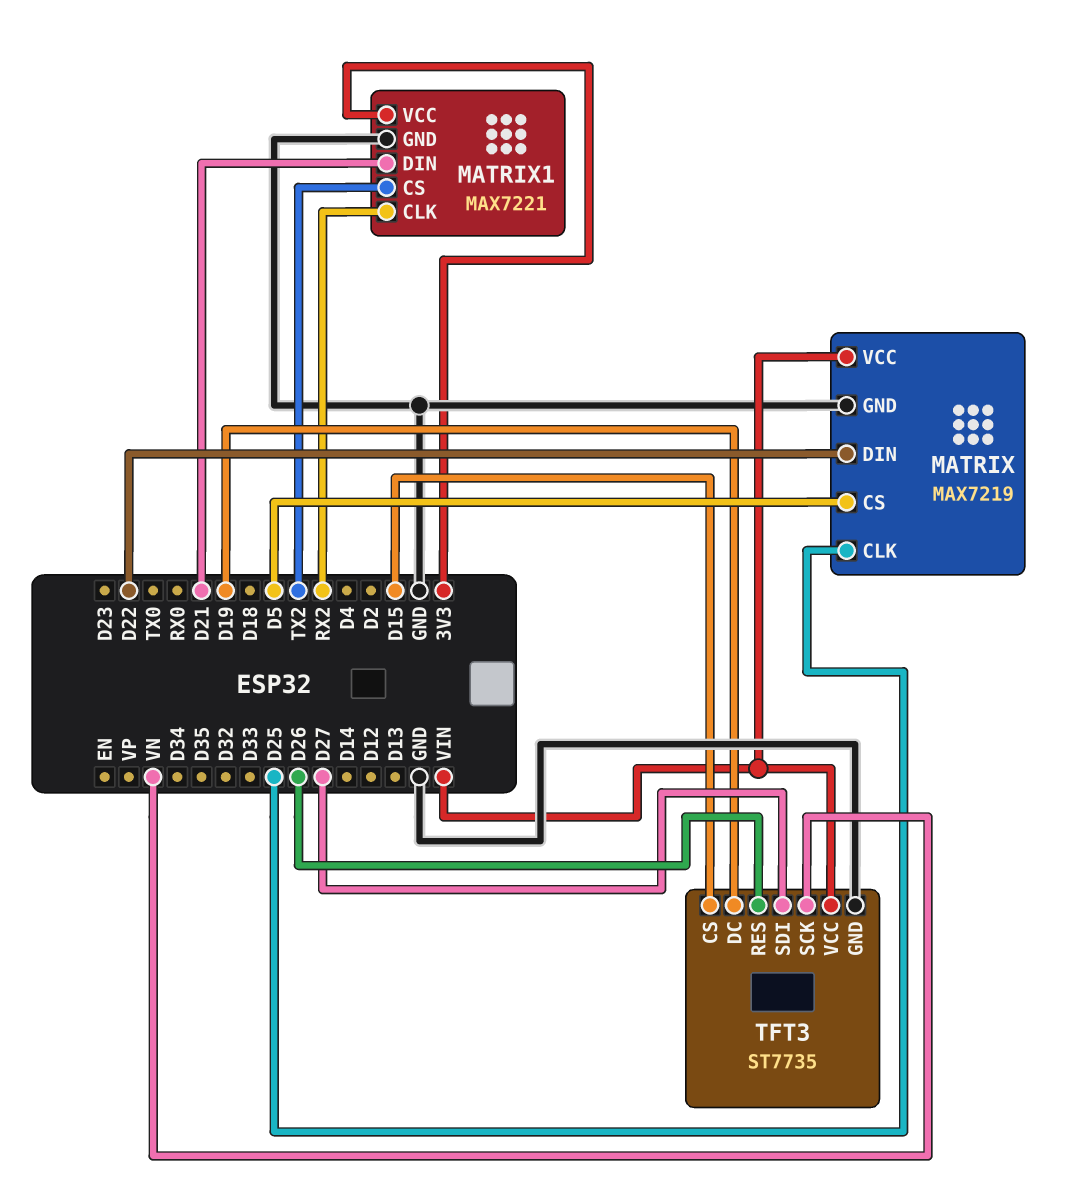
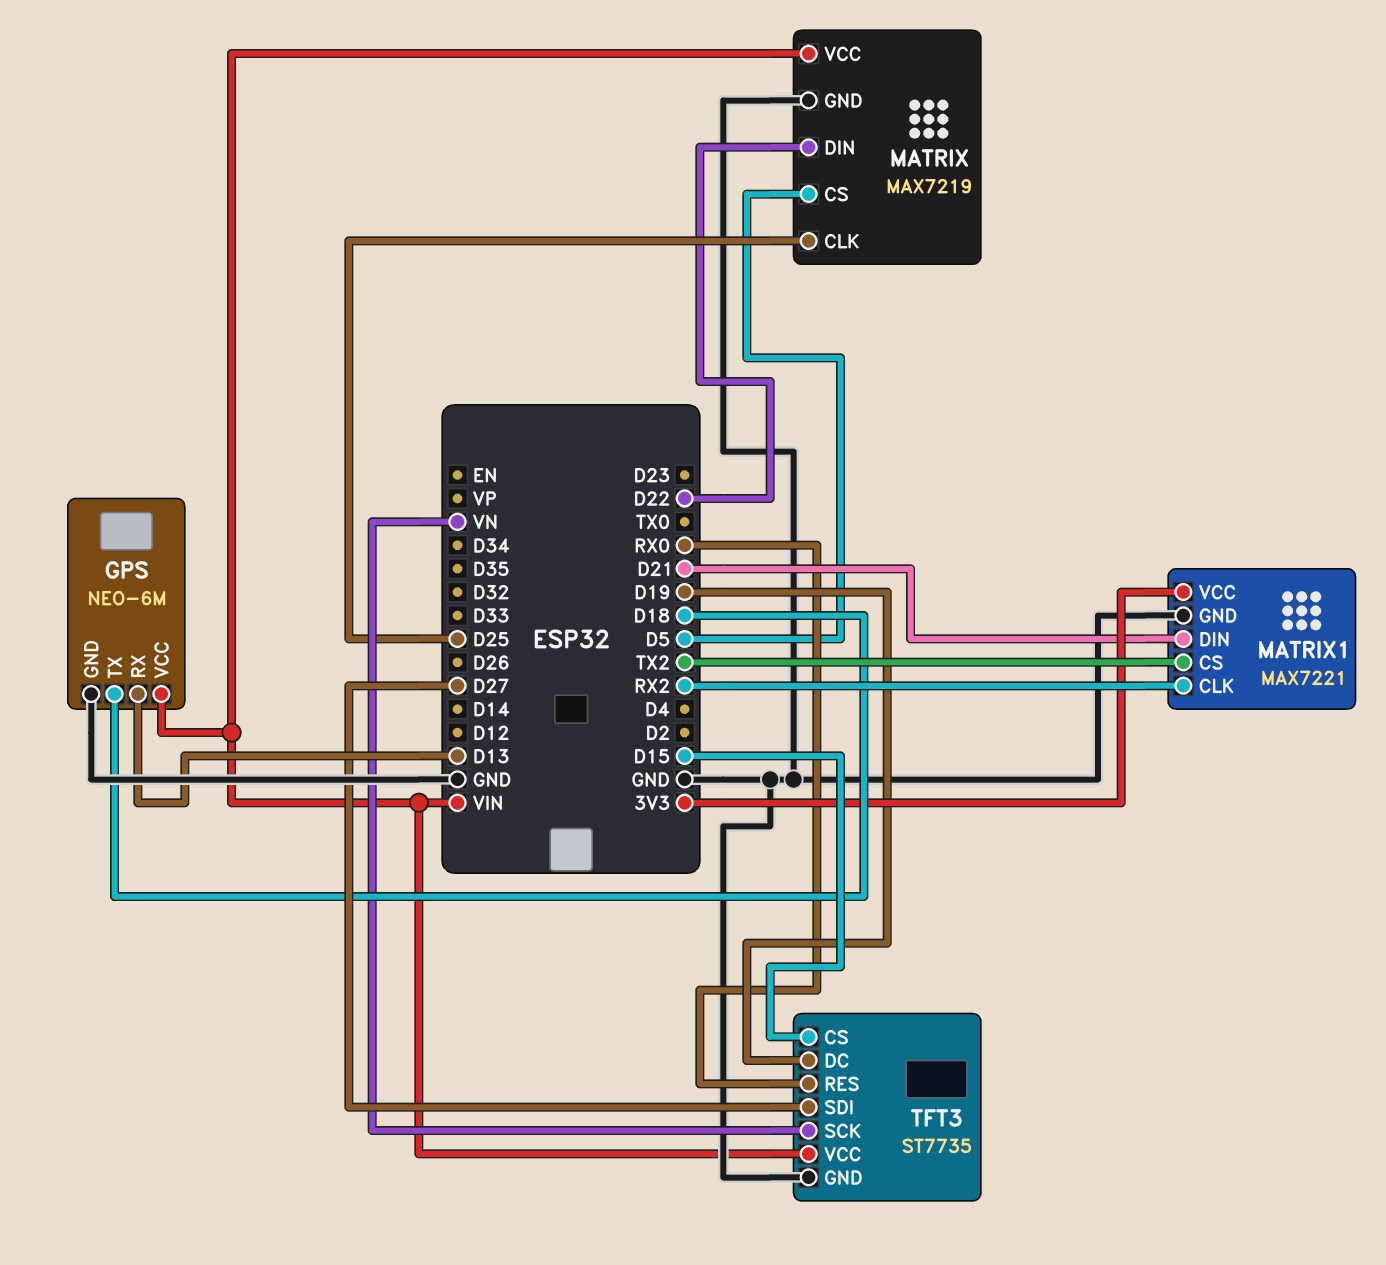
GPS: none -> NEO-6M
GPS pin GND: none -> GND
GPS pin RX: none -> D13
GPS pin TX: none -> D18
GPS pin VCC: none -> VIN
TFT3 pin RES: D26 -> RX0

